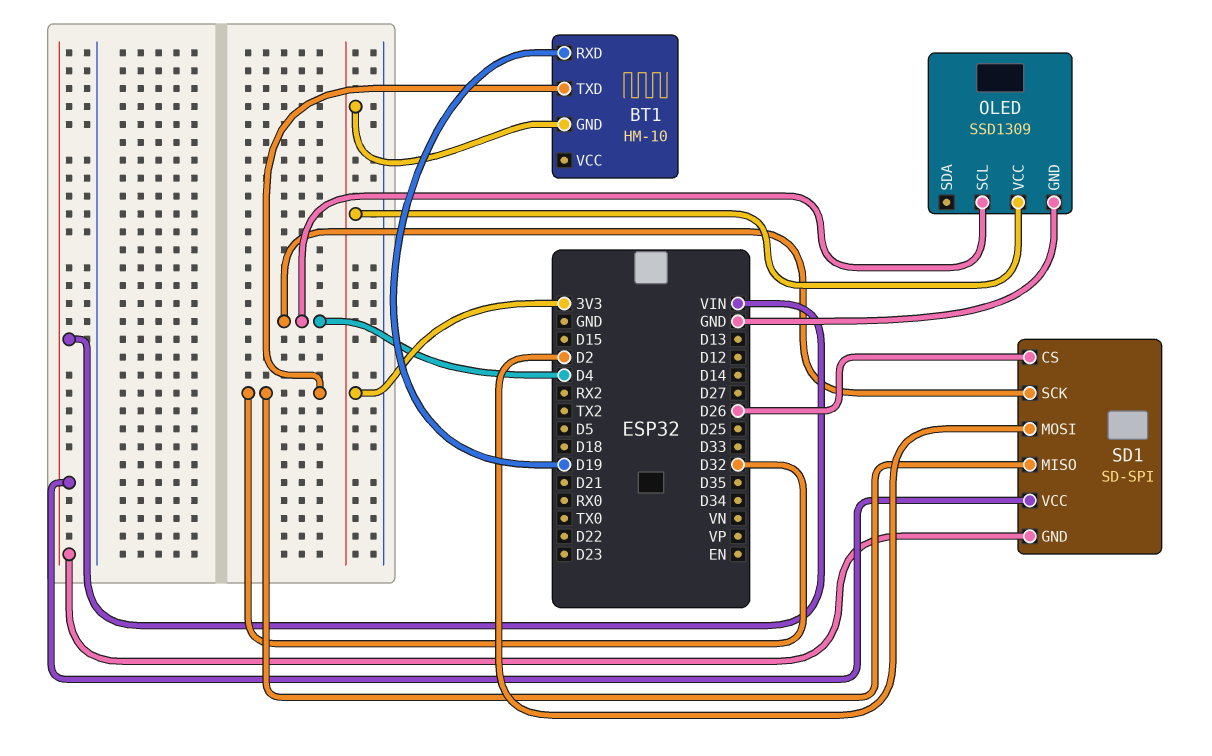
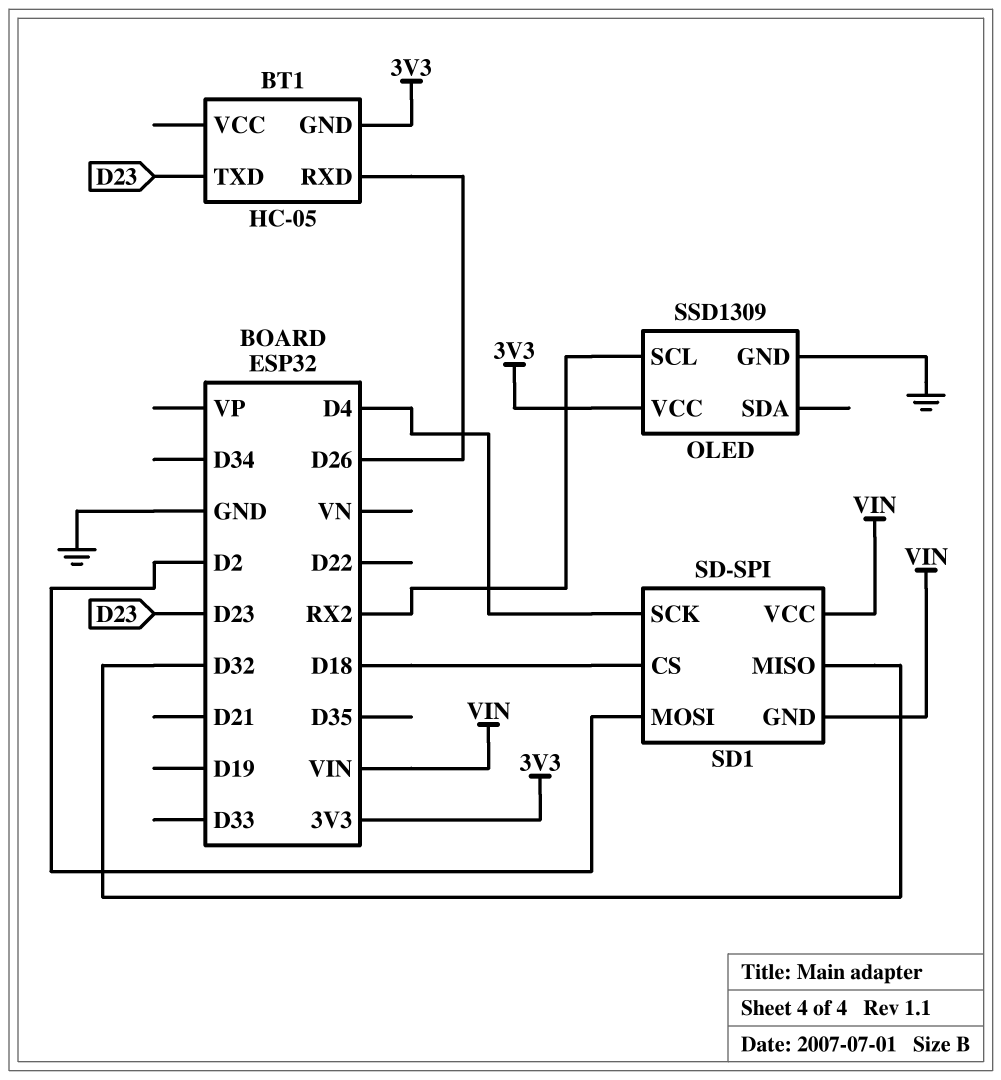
BT1: HM-10 -> HC-05
BT1 pin RXD: D19 -> D26
BT1 pin TXD: D32 -> D23
OLED pin SCL: D4 -> RX2
SD1 pin CS: D26 -> D18

